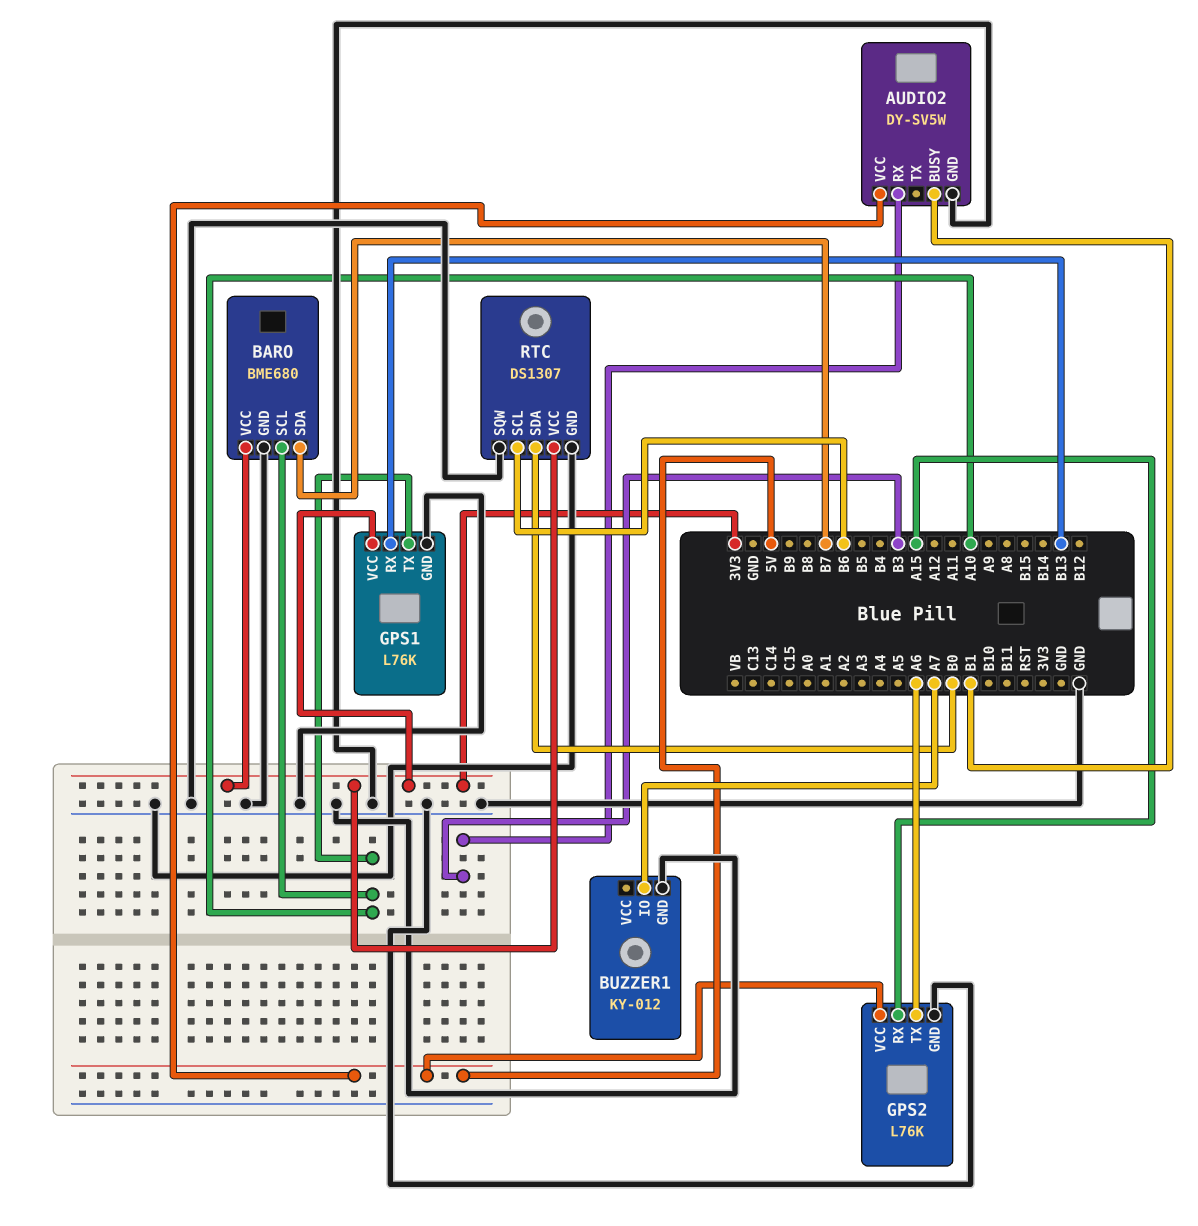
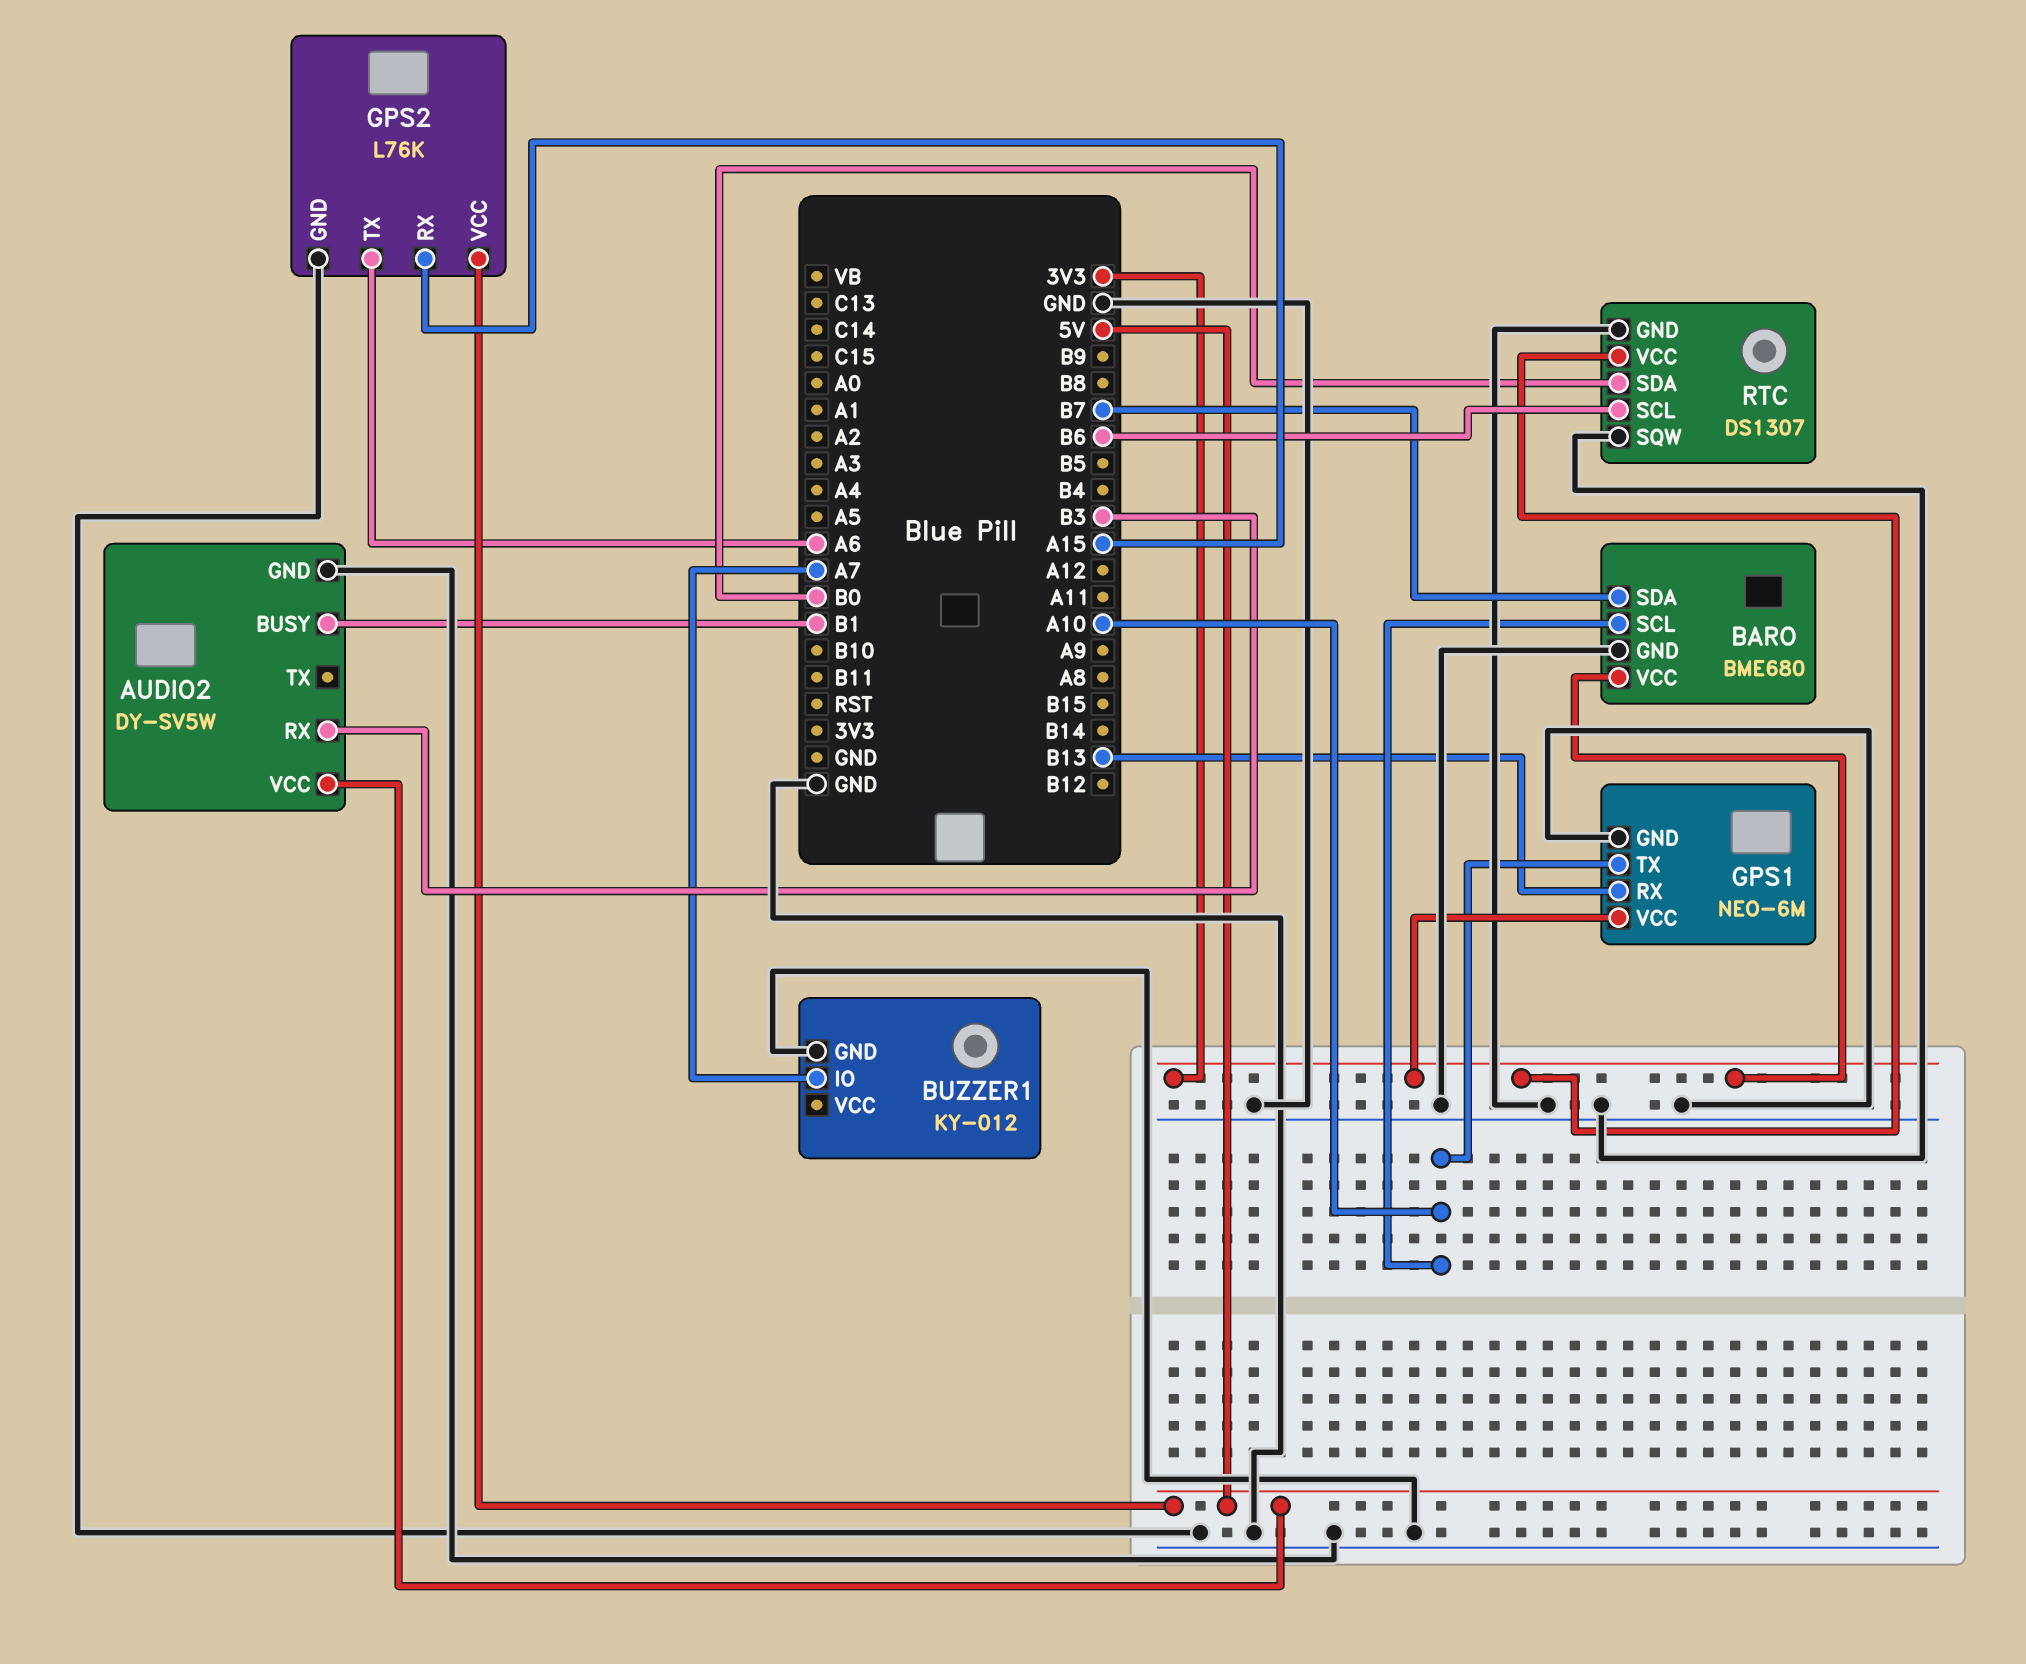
GPS1: L76K -> NEO-6M

